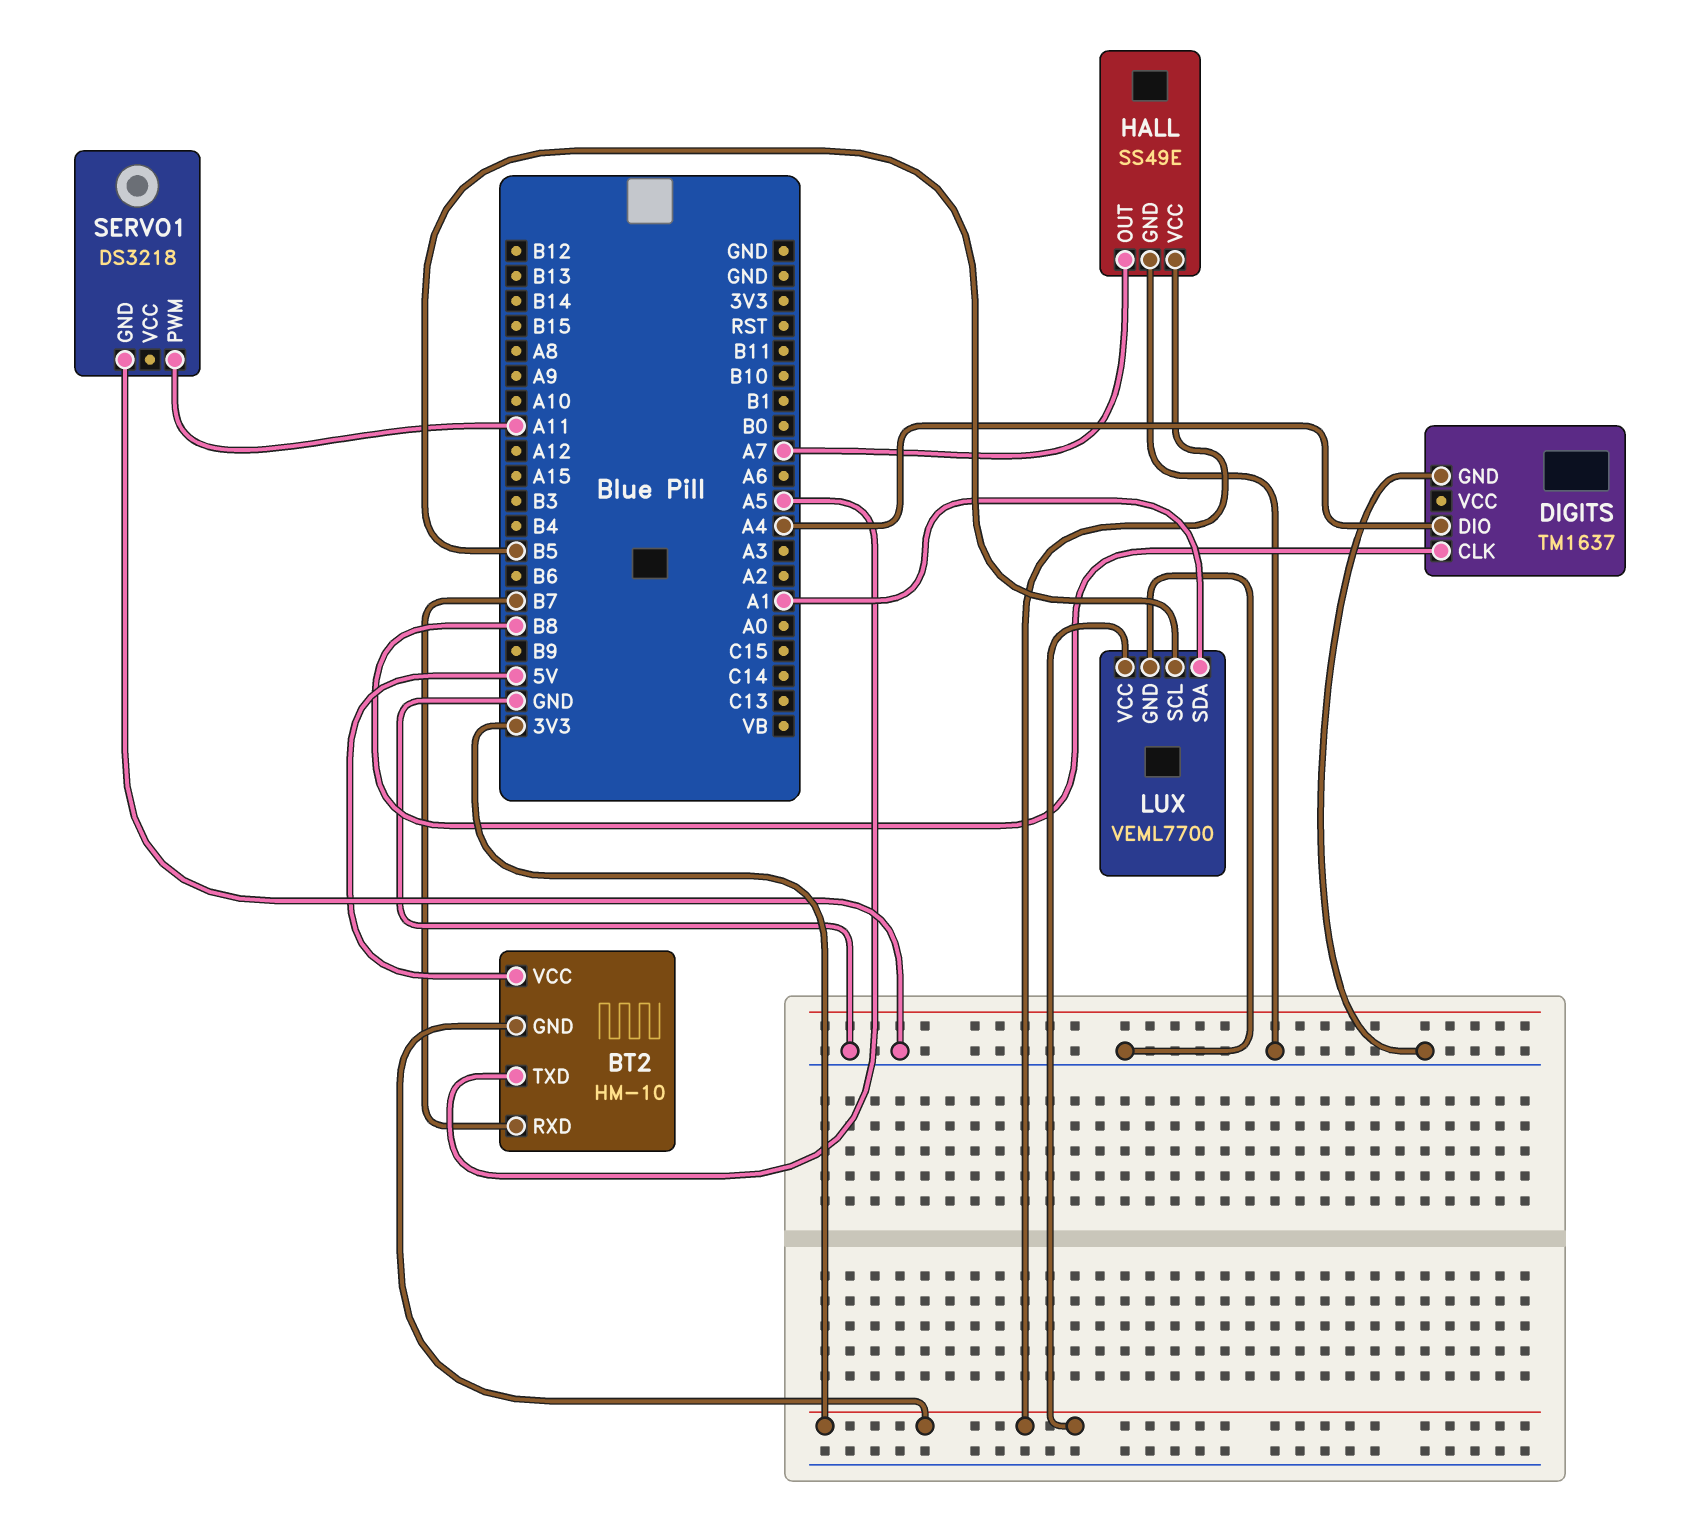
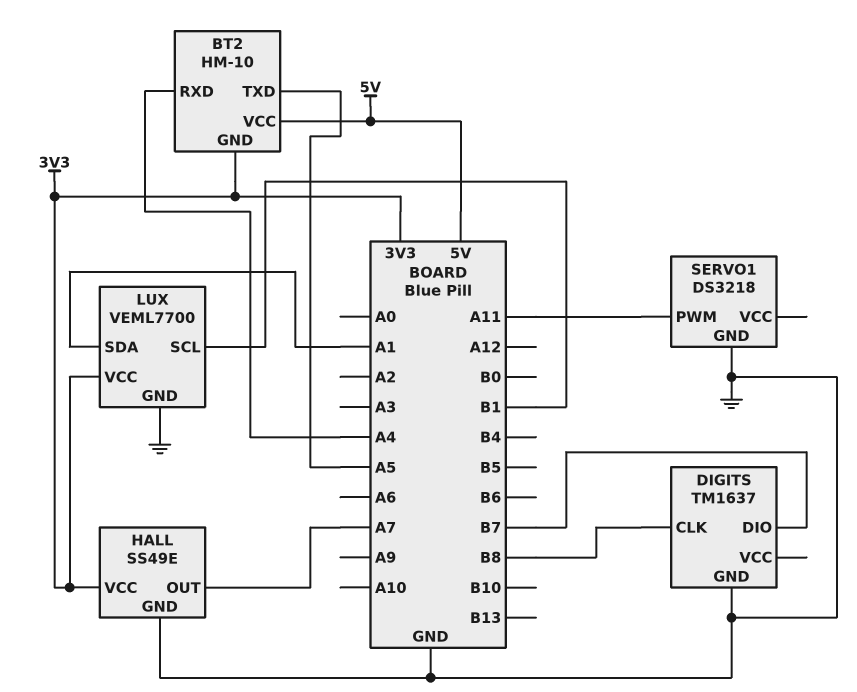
BT2 pin RXD: B7 -> A4
DIGITS pin DIO: A4 -> B7
LUX pin SCL: B5 -> B1

